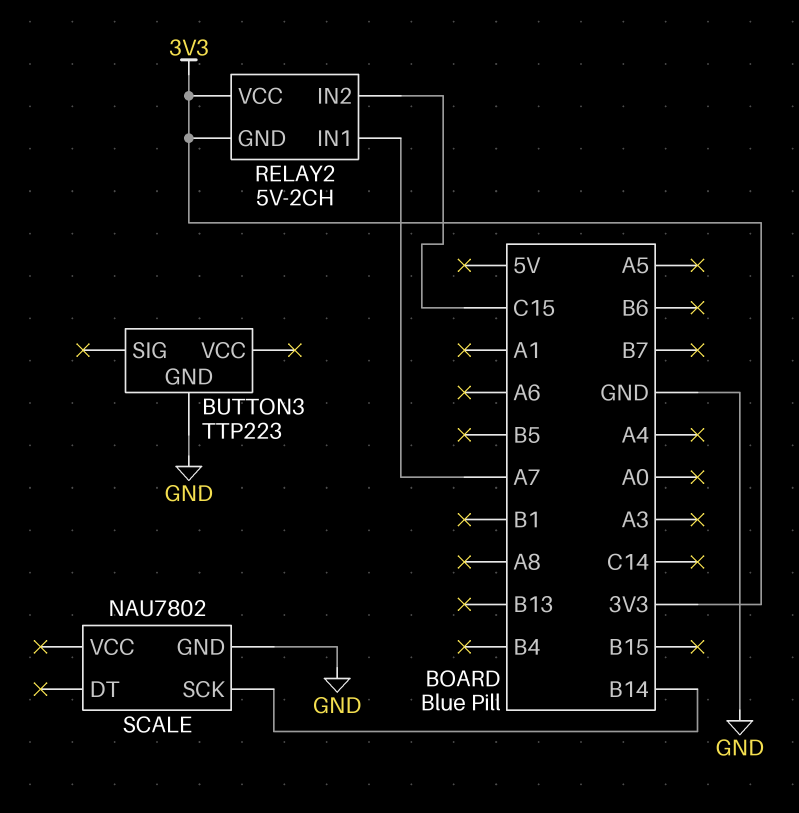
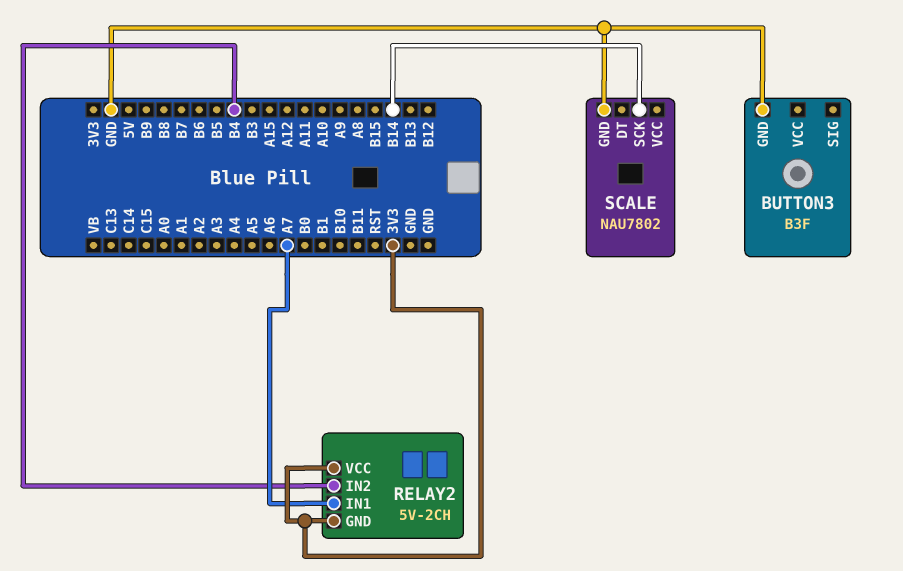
BUTTON3: TTP223 -> B3F
RELAY2 pin IN2: C15 -> B4

